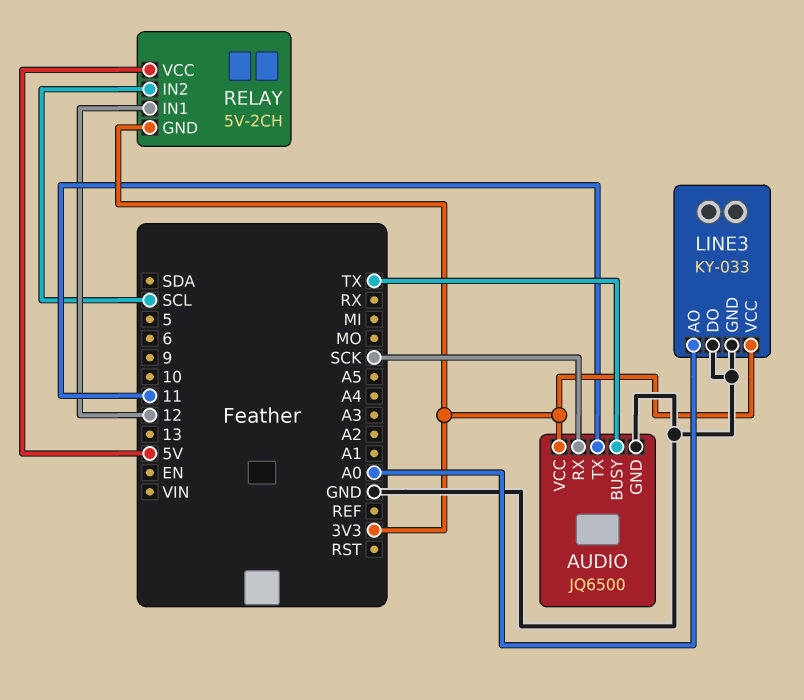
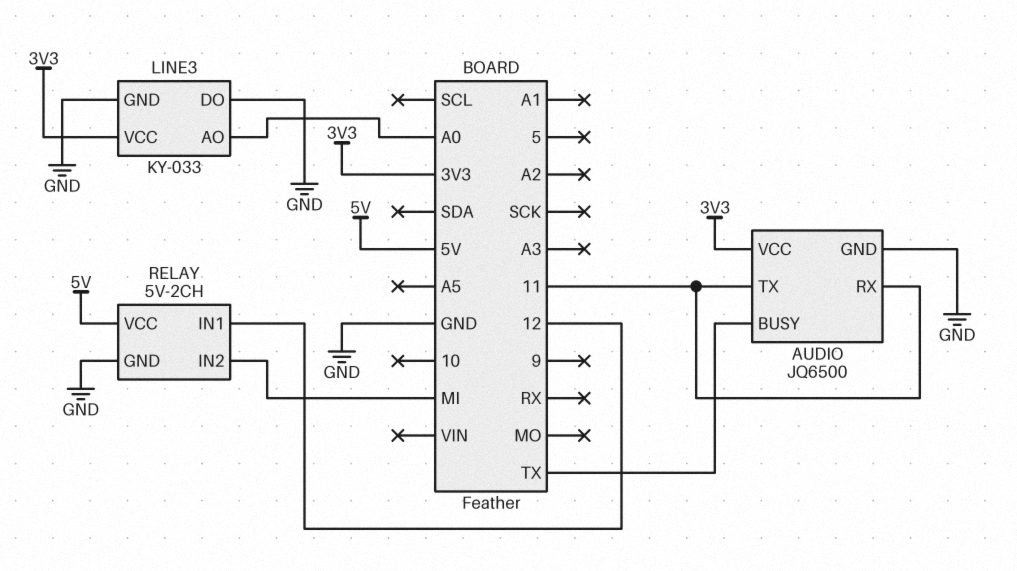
AUDIO pin RX: SCK -> 11
RELAY pin GND: 3V3 -> GND
RELAY pin IN2: SCL -> MI

